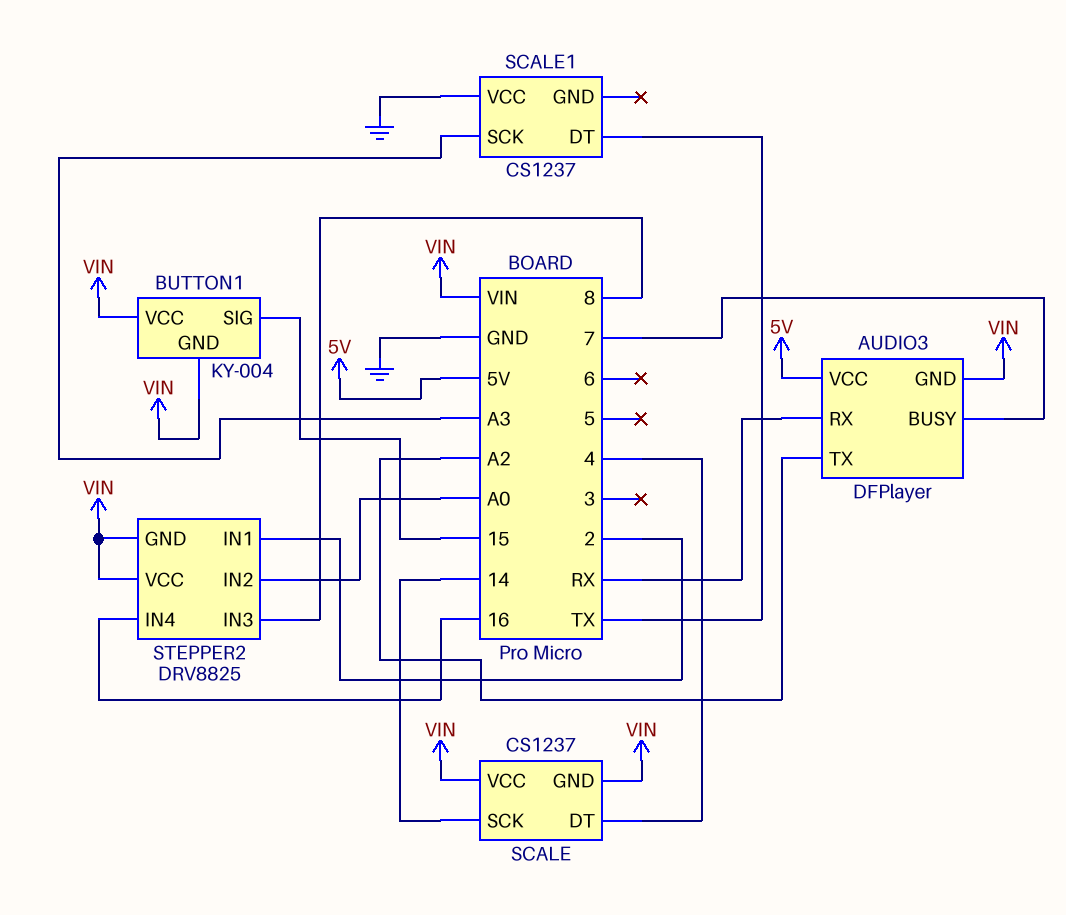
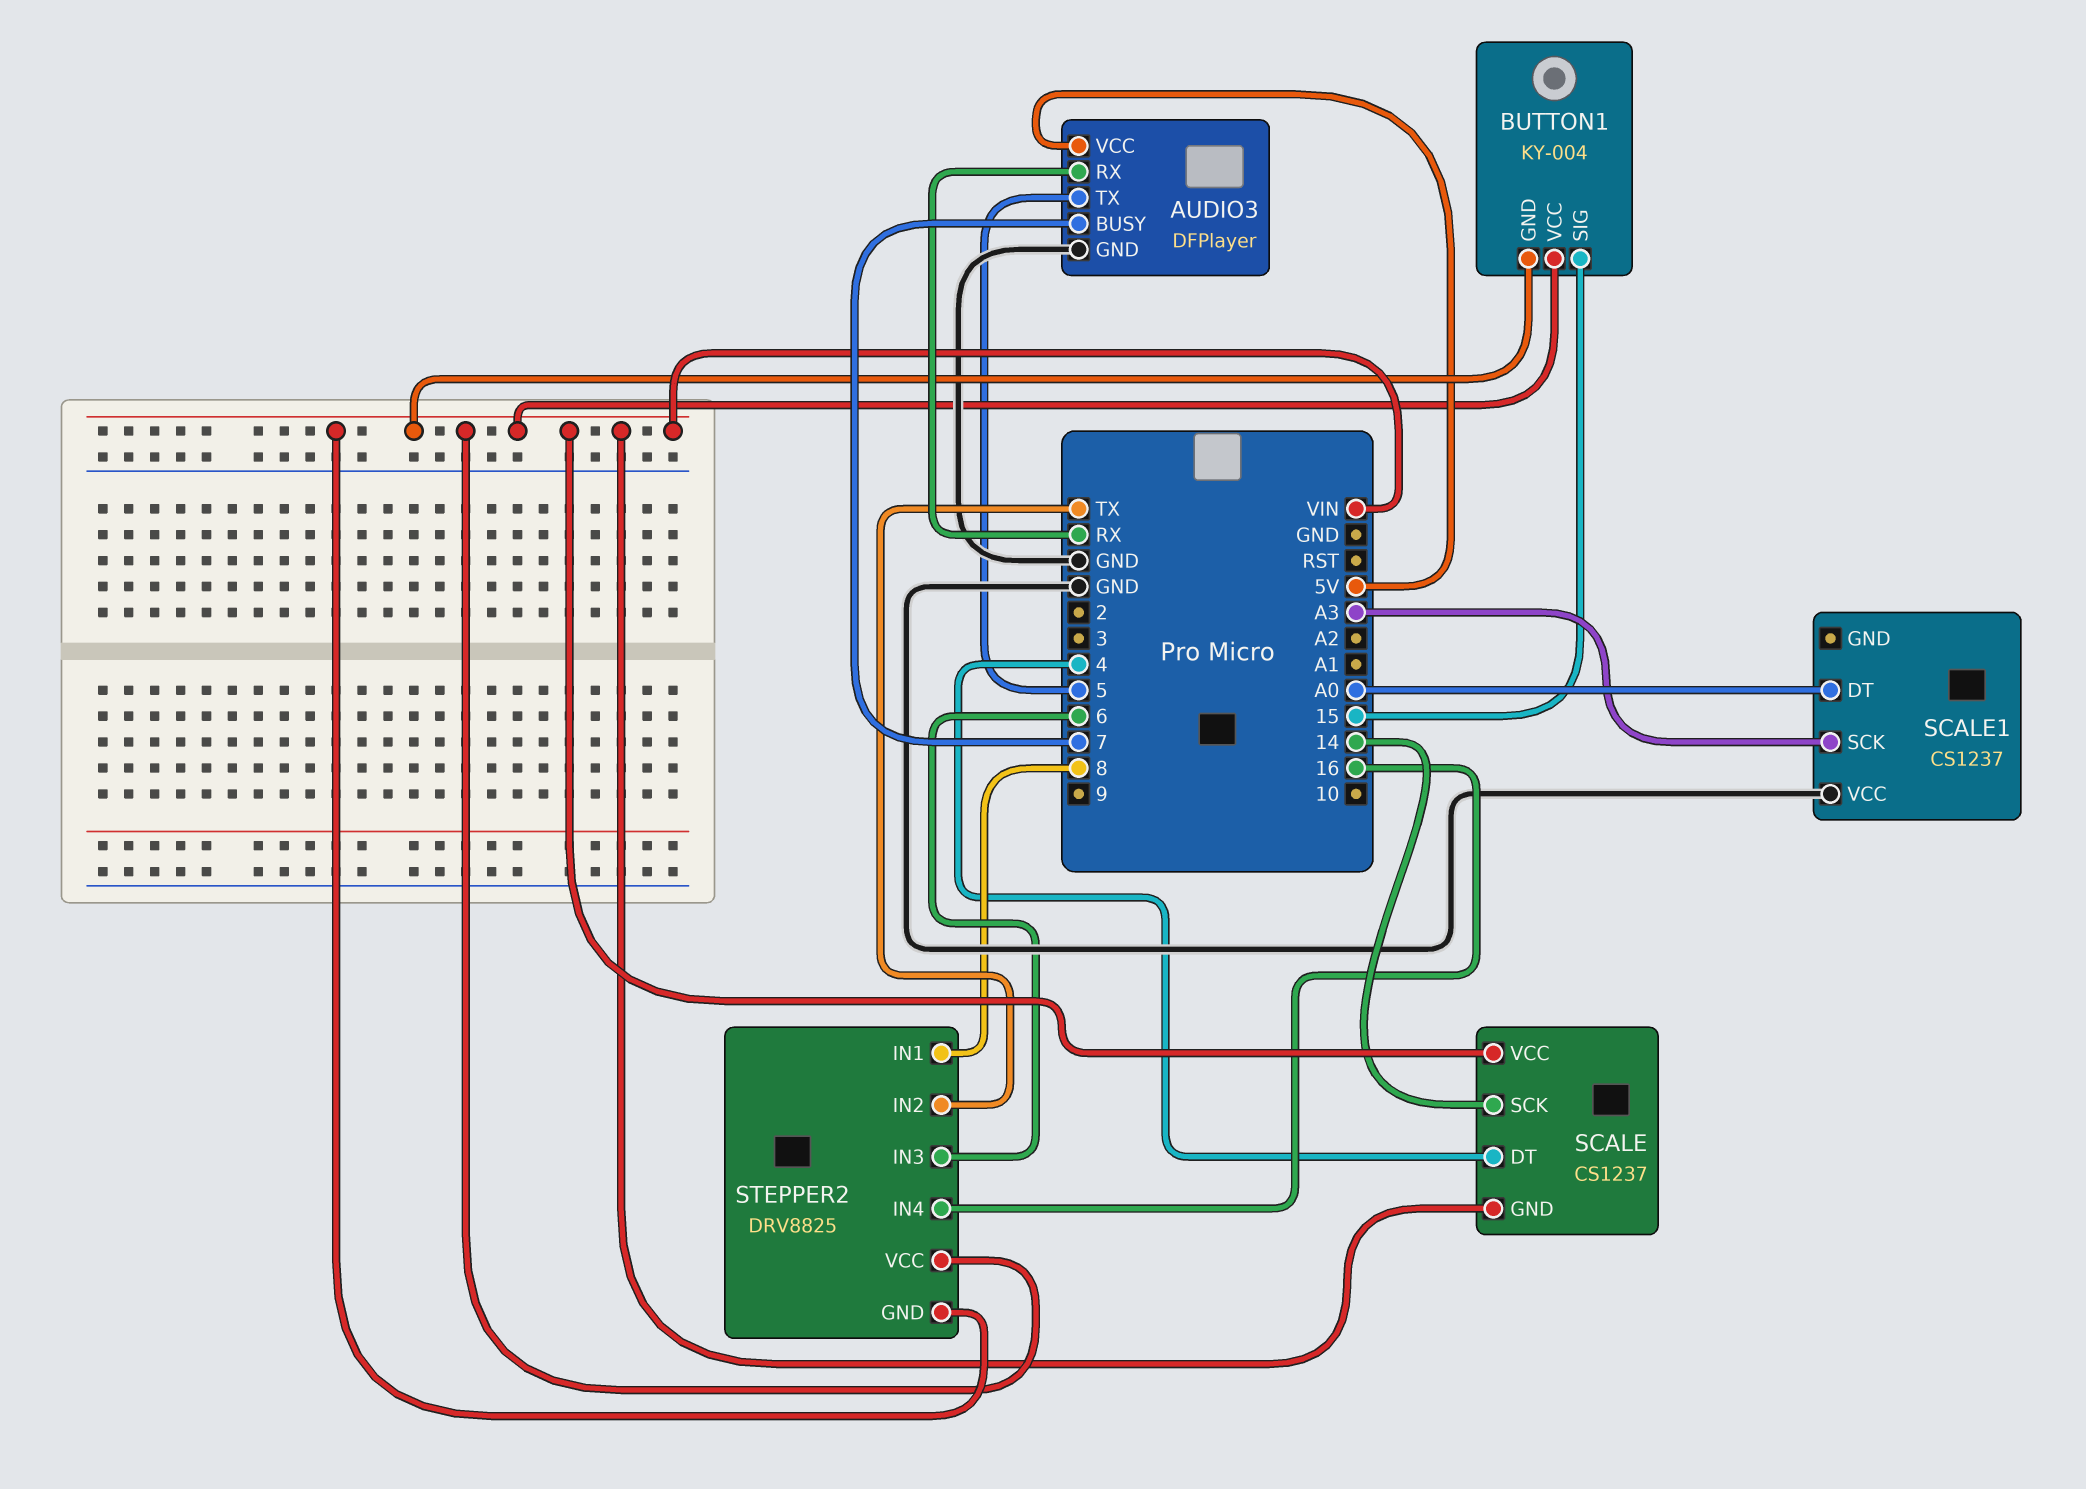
AUDIO3 pin GND: VIN -> GND
AUDIO3 pin TX: A2 -> 5
SCALE1 pin DT: TX -> A0
STEPPER2 pin IN1: 2 -> 8
STEPPER2 pin IN2: A0 -> TX
STEPPER2 pin IN3: 8 -> 6

